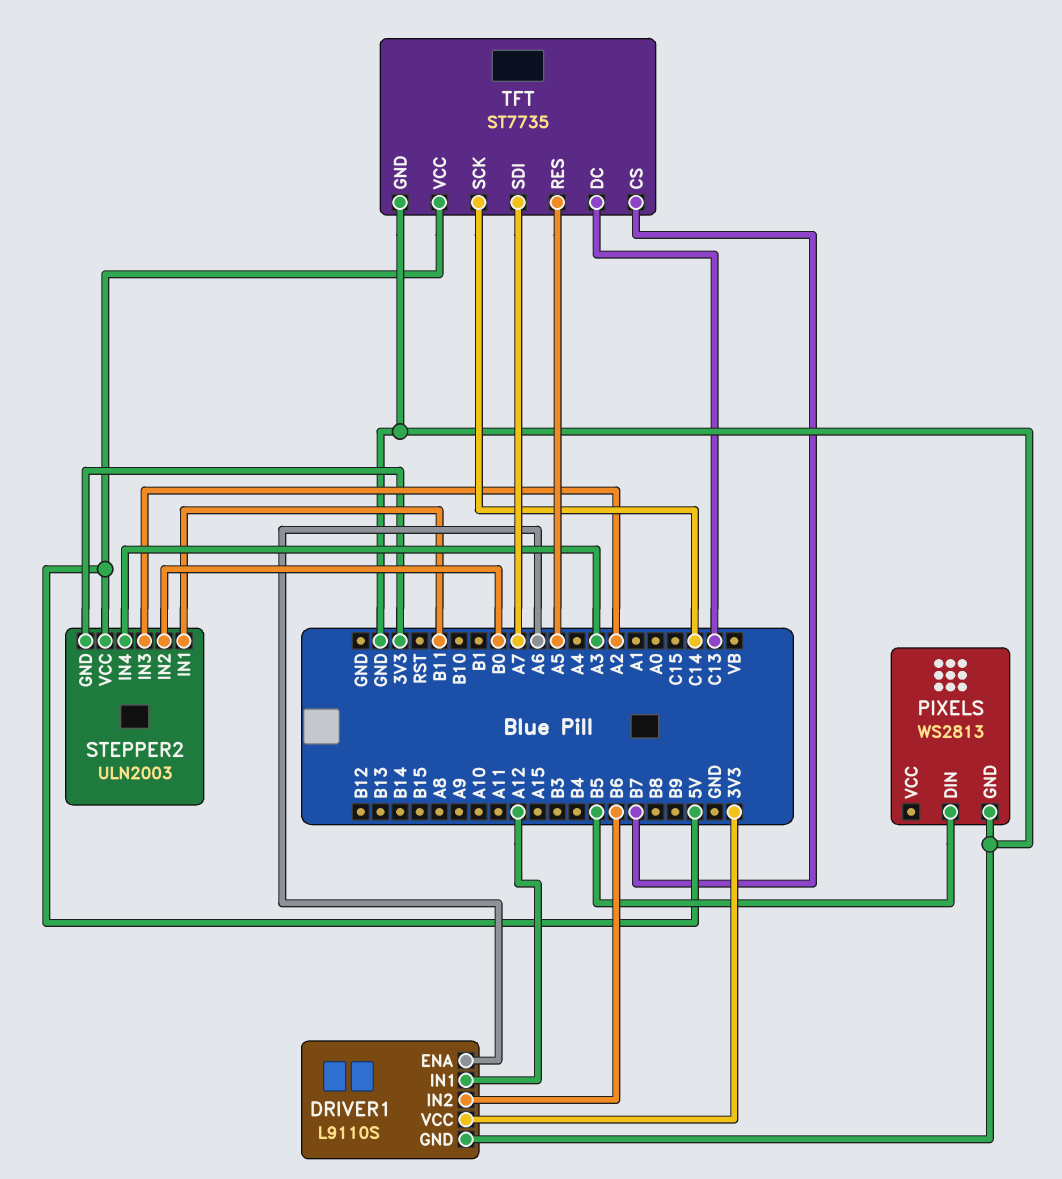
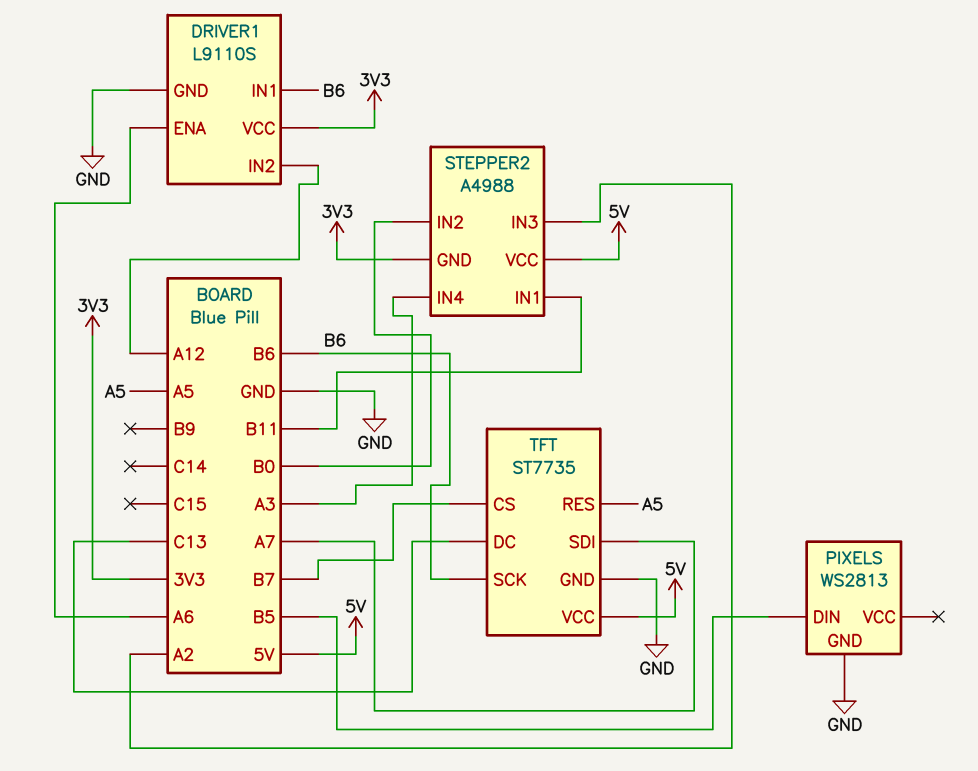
DRIVER1 pin IN1: A12 -> B6
DRIVER1 pin IN2: B6 -> A12
STEPPER2: ULN2003 -> A4988
TFT pin SCK: C14 -> B6

